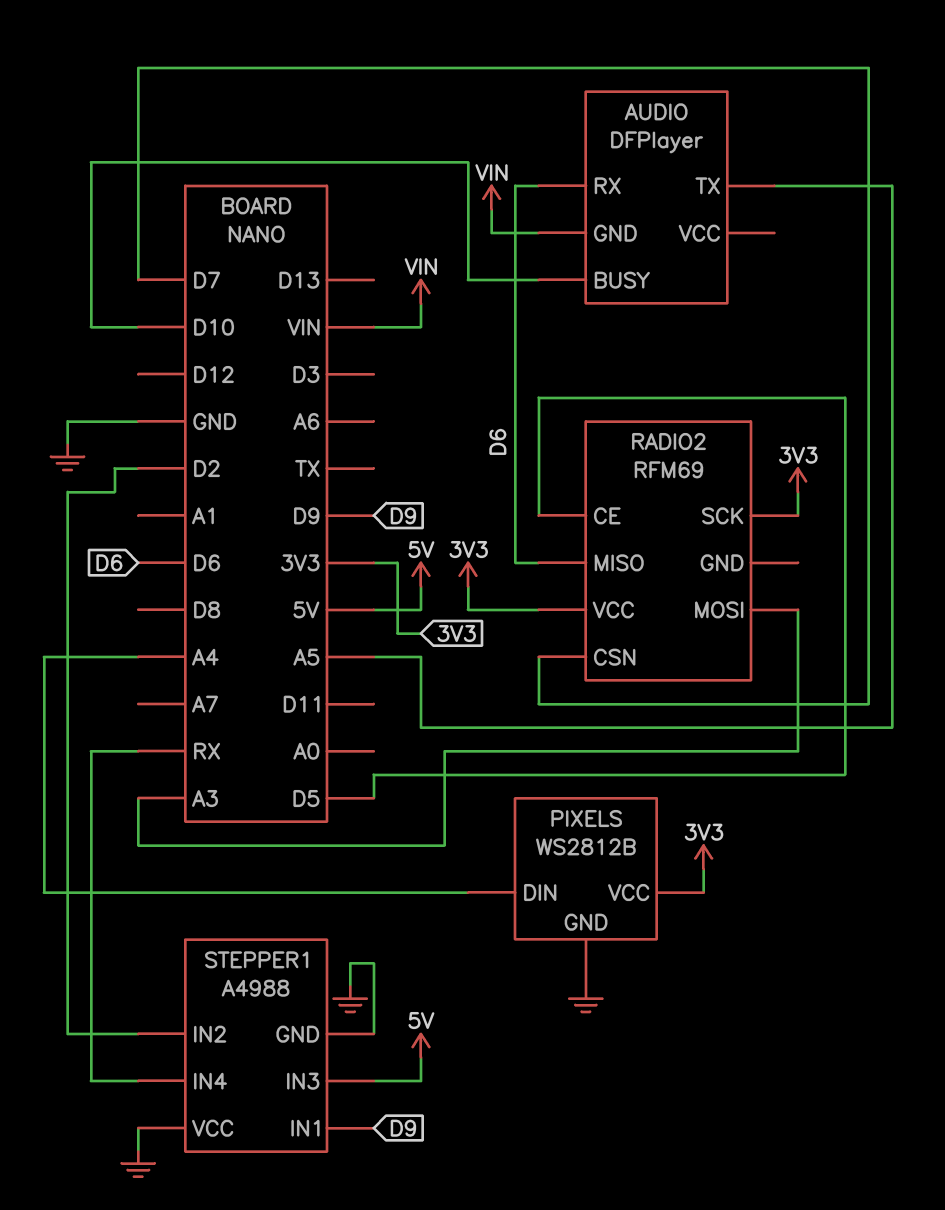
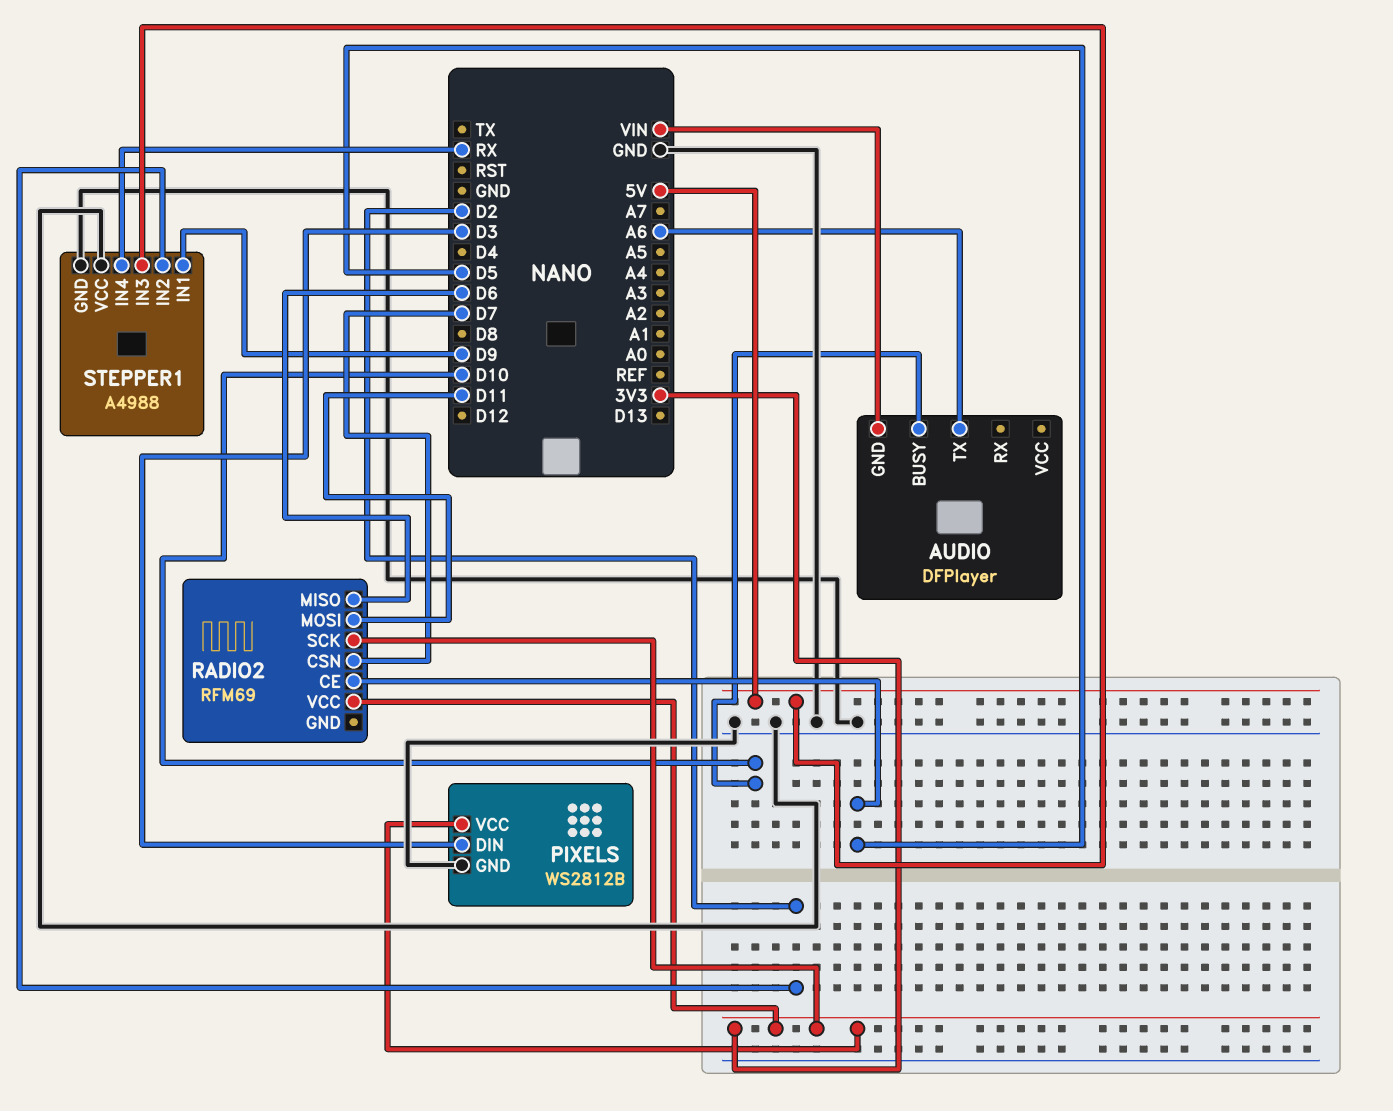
AUDIO pin RX: D6 -> none
AUDIO pin TX: A5 -> A6
PIXELS pin DIN: A4 -> D3
RADIO2 pin MOSI: A3 -> D11

